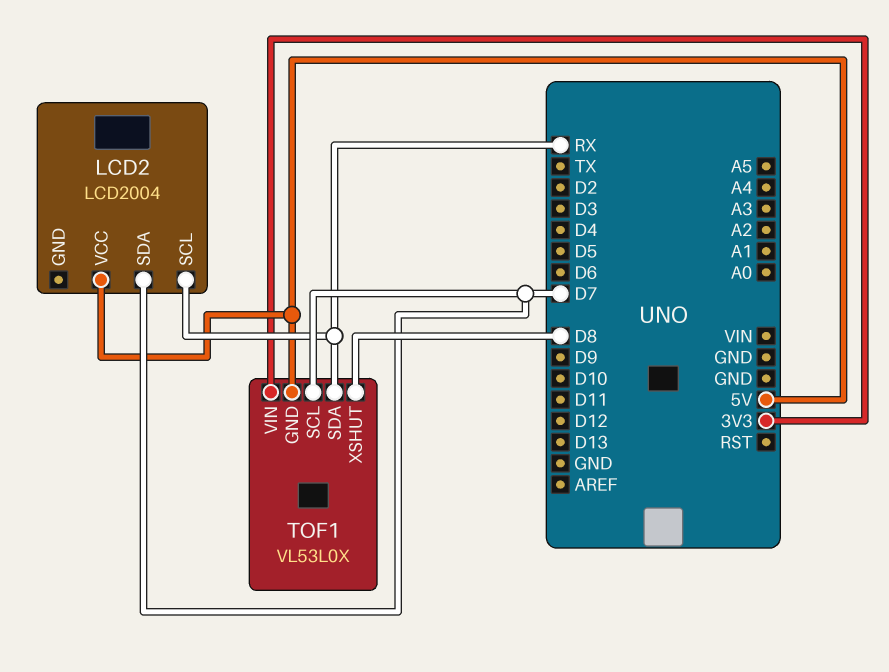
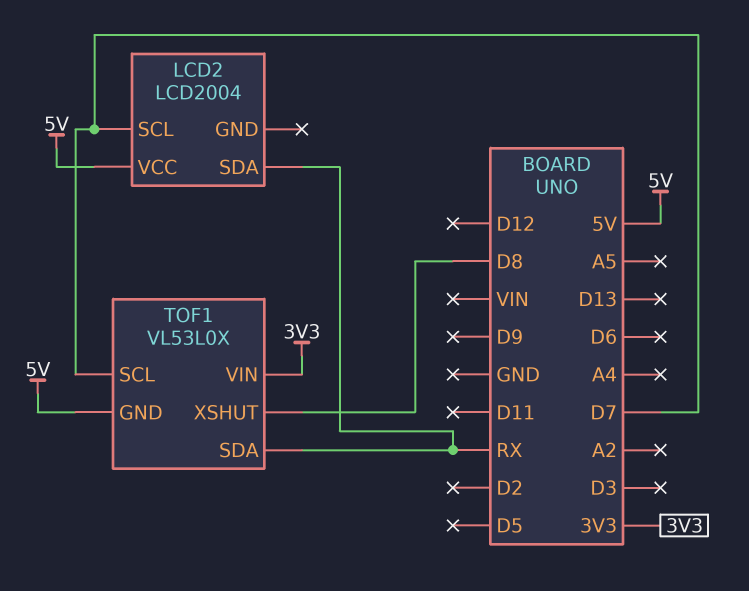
LCD2 pin SCL: RX -> D7
LCD2 pin SDA: D7 -> RX

